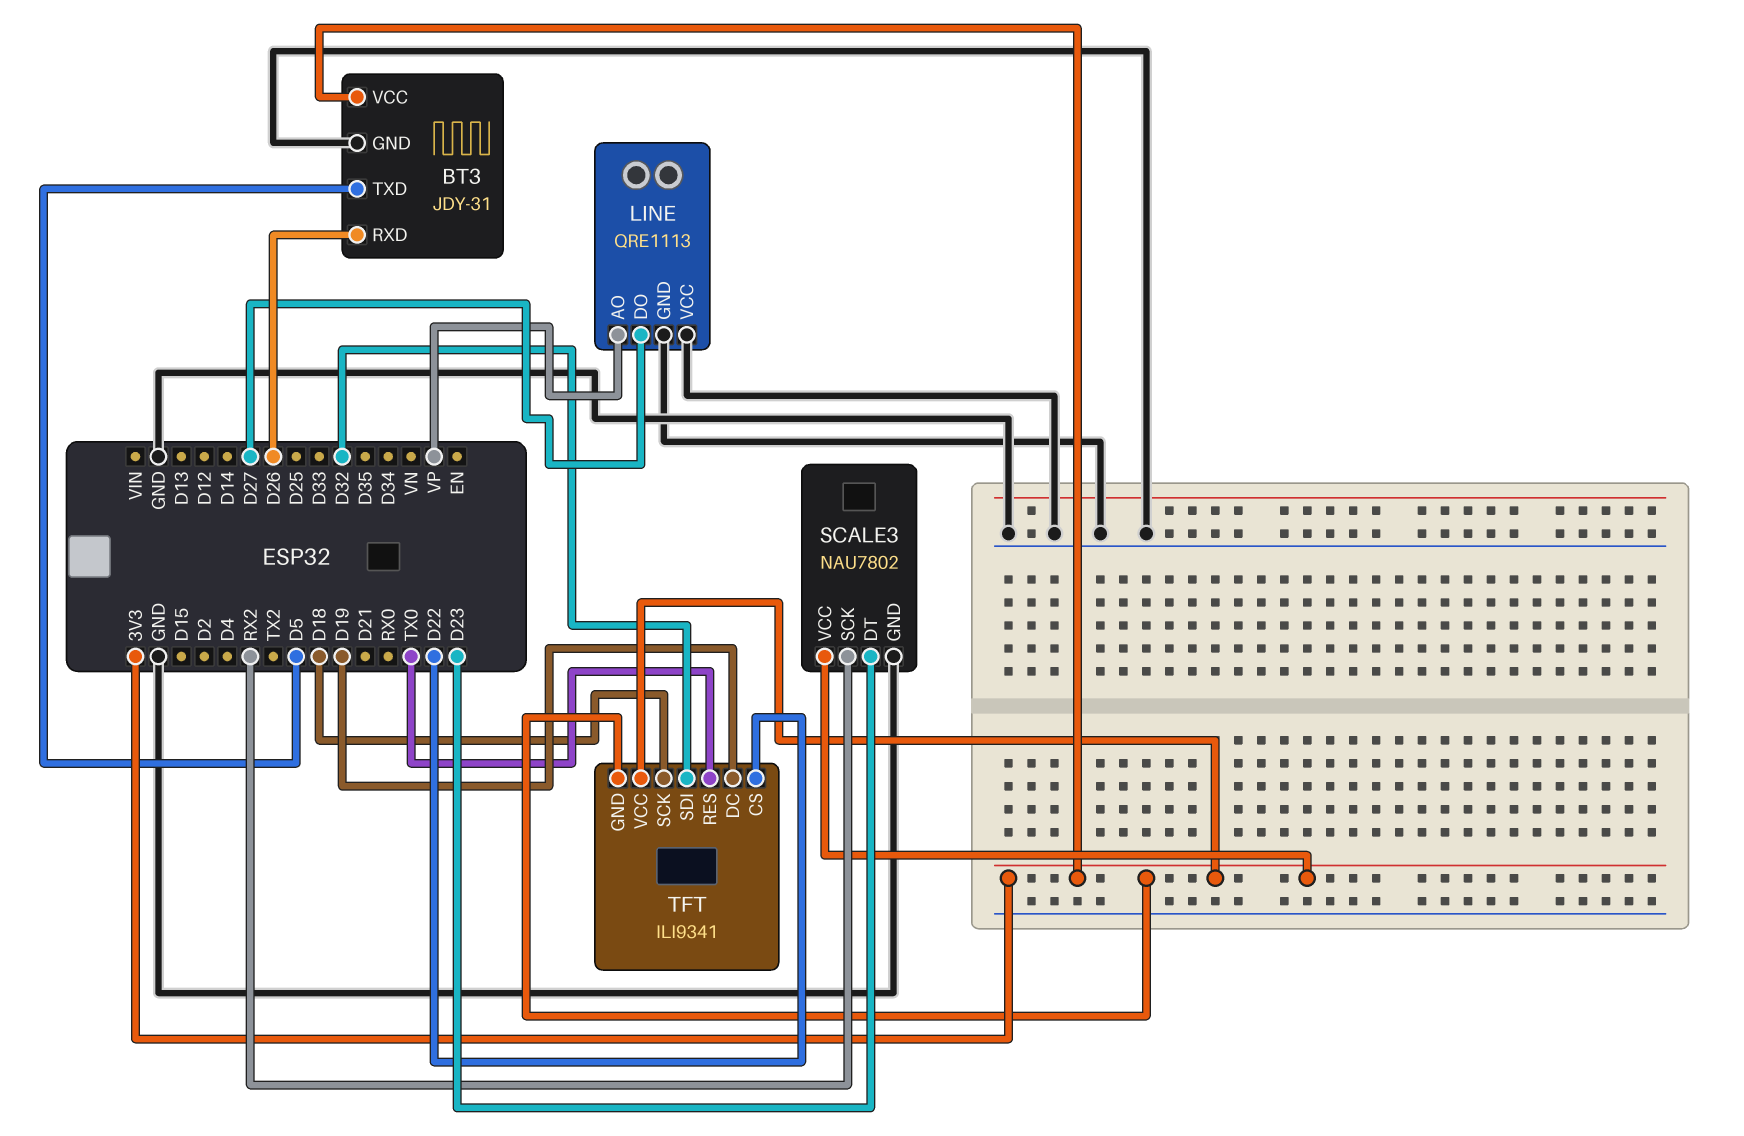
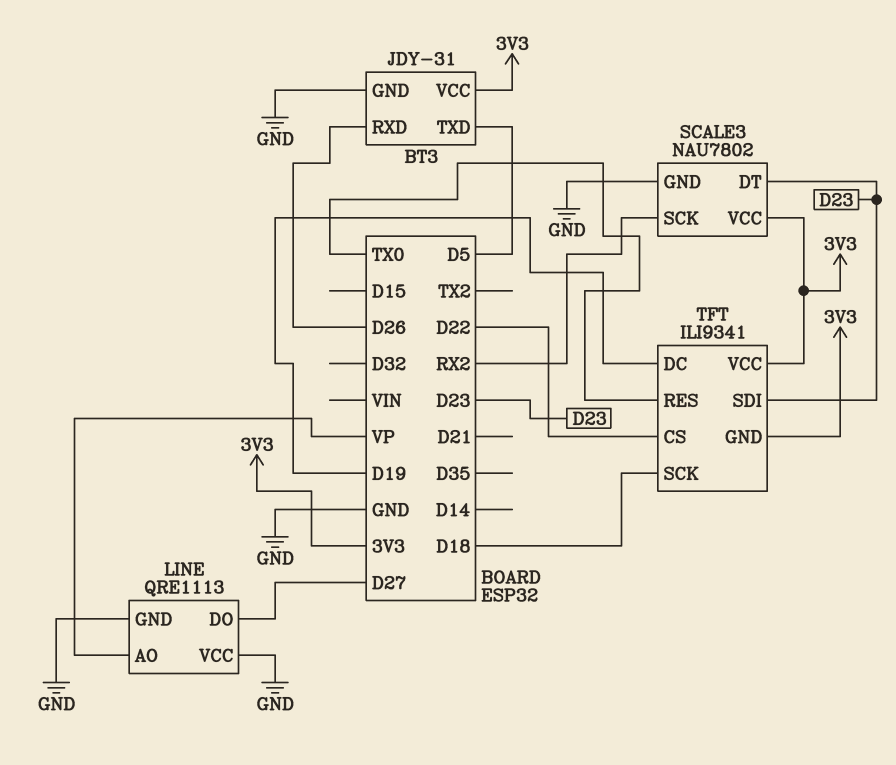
TFT pin SDI: D32 -> D23

